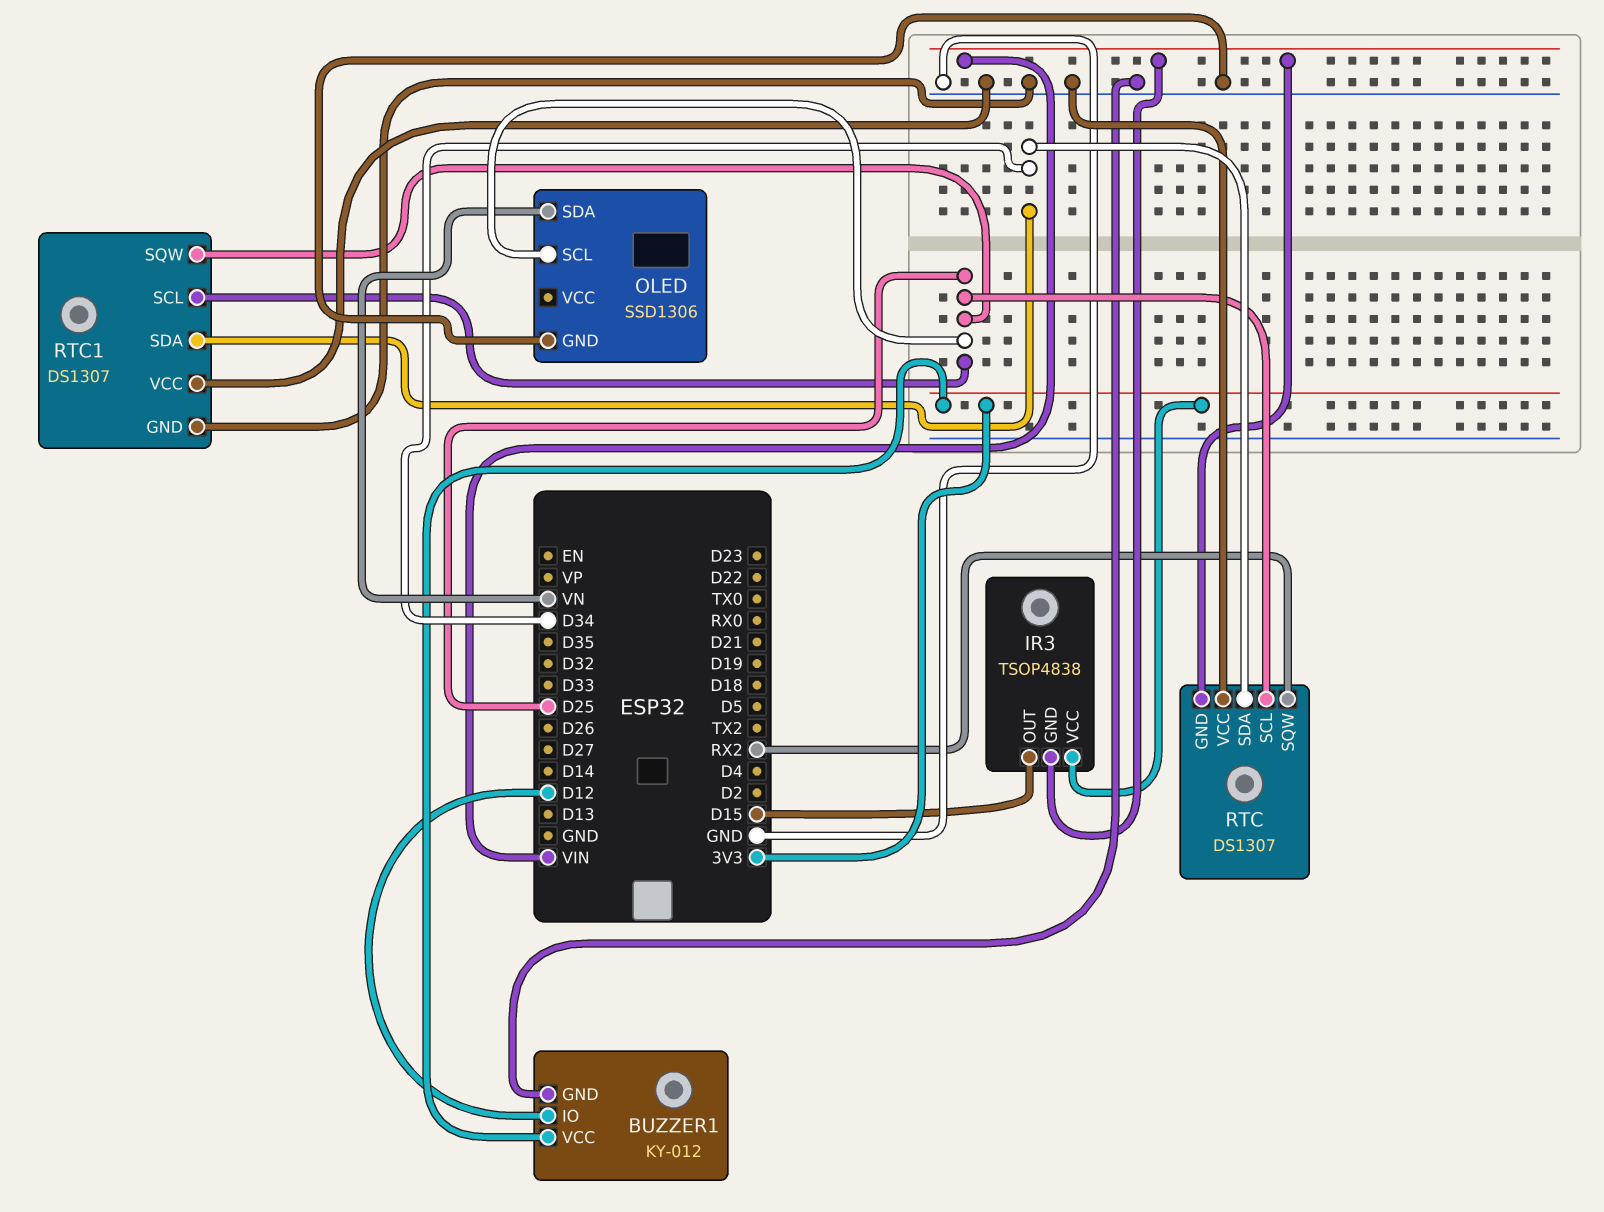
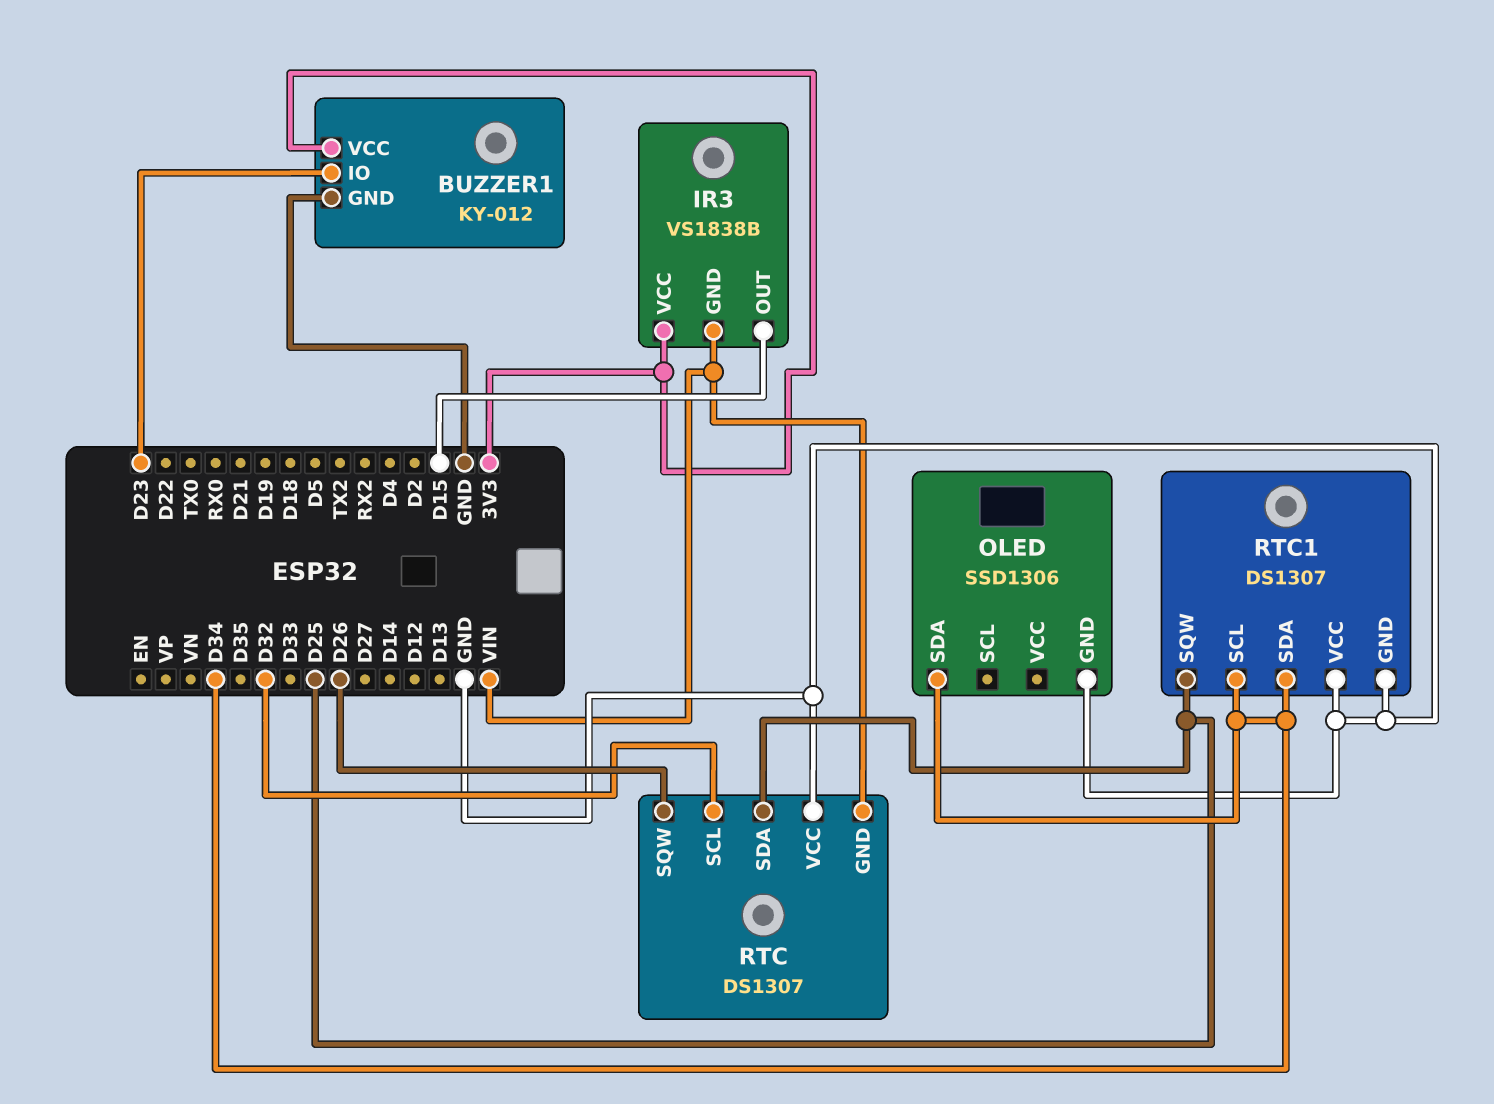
BUZZER1 pin IO: D12 -> D23
IR3: TSOP4838 -> VS1838B
OLED pin SCL: D25 -> none
OLED pin SDA: VN -> D34
RTC pin SCL: D25 -> D32
RTC pin SDA: D34 -> D25
RTC pin SQW: RX2 -> D26
RTC1 pin SCL: D25 -> D34

